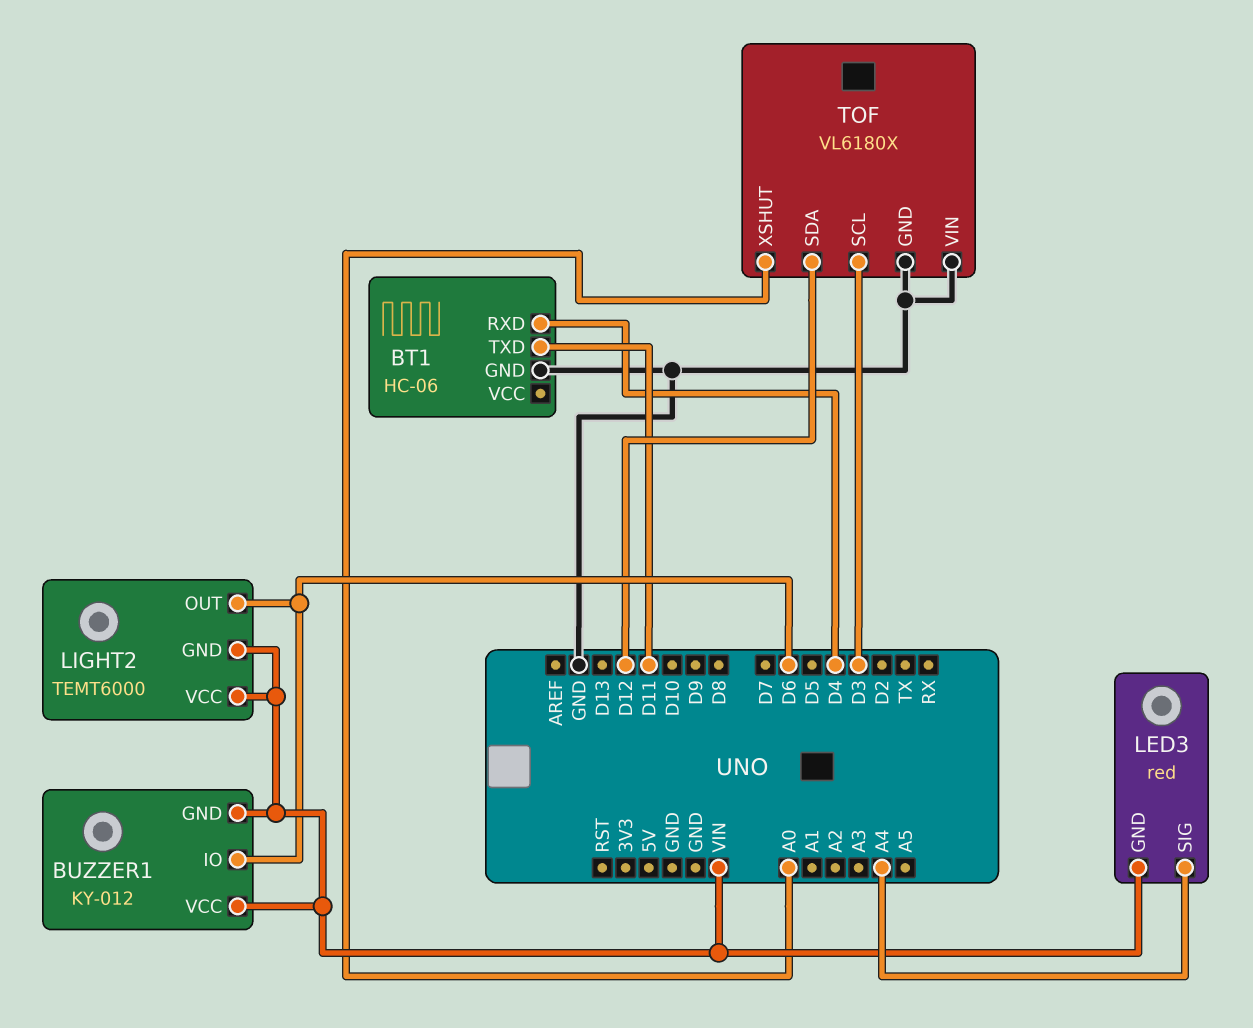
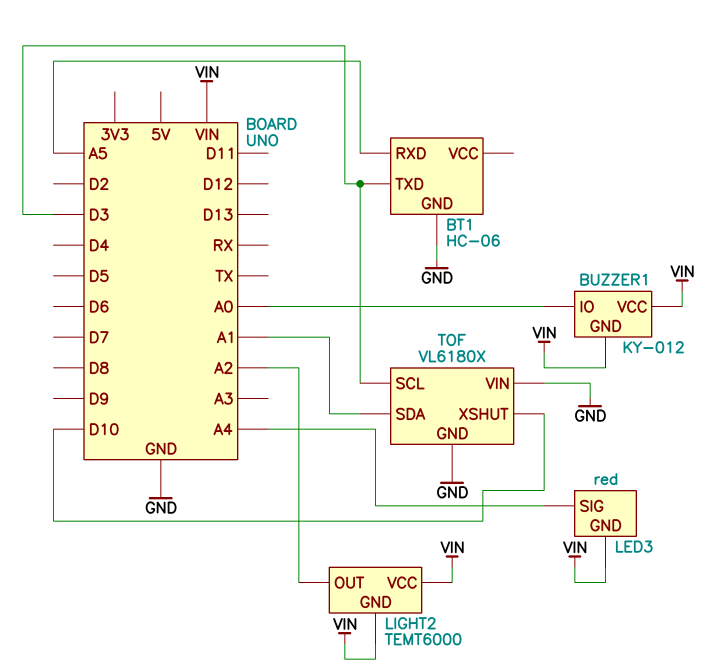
BT1 pin RXD: D4 -> A5
BT1 pin TXD: D11 -> D3
BUZZER1 pin IO: D6 -> A0
LIGHT2 pin OUT: D6 -> A2
TOF pin SDA: D12 -> A1
TOF pin XSHUT: A0 -> D10

